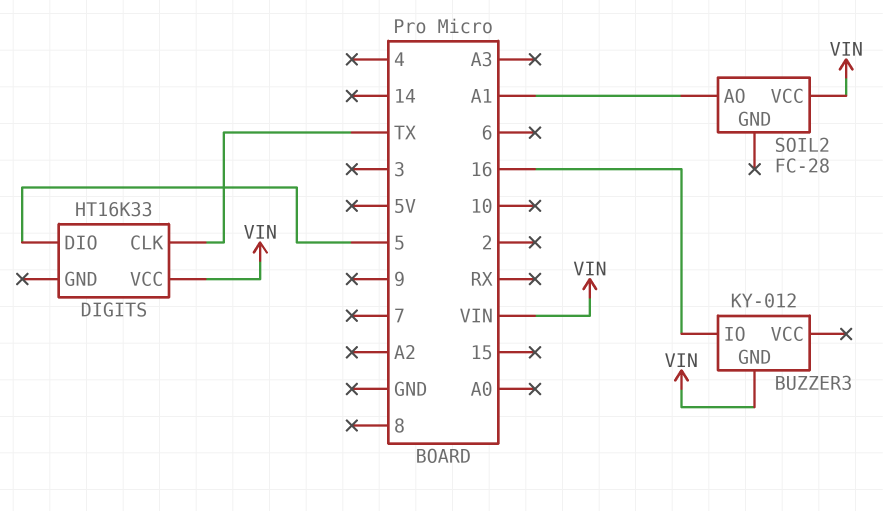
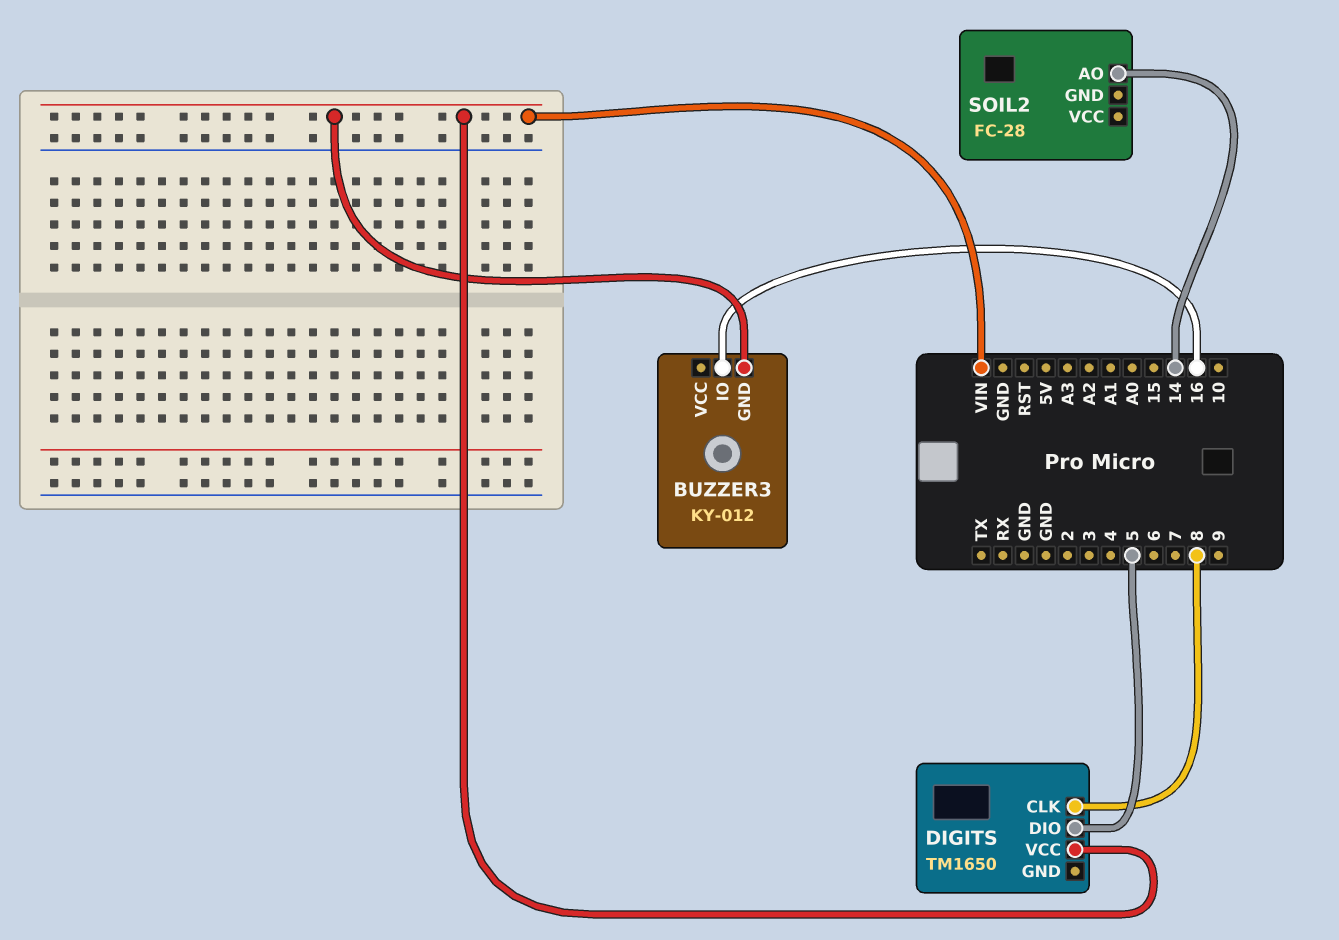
DIGITS: HT16K33 -> TM1650
DIGITS pin CLK: TX -> 8
SOIL2 pin AO: A1 -> 14
SOIL2 pin VCC: VIN -> none

